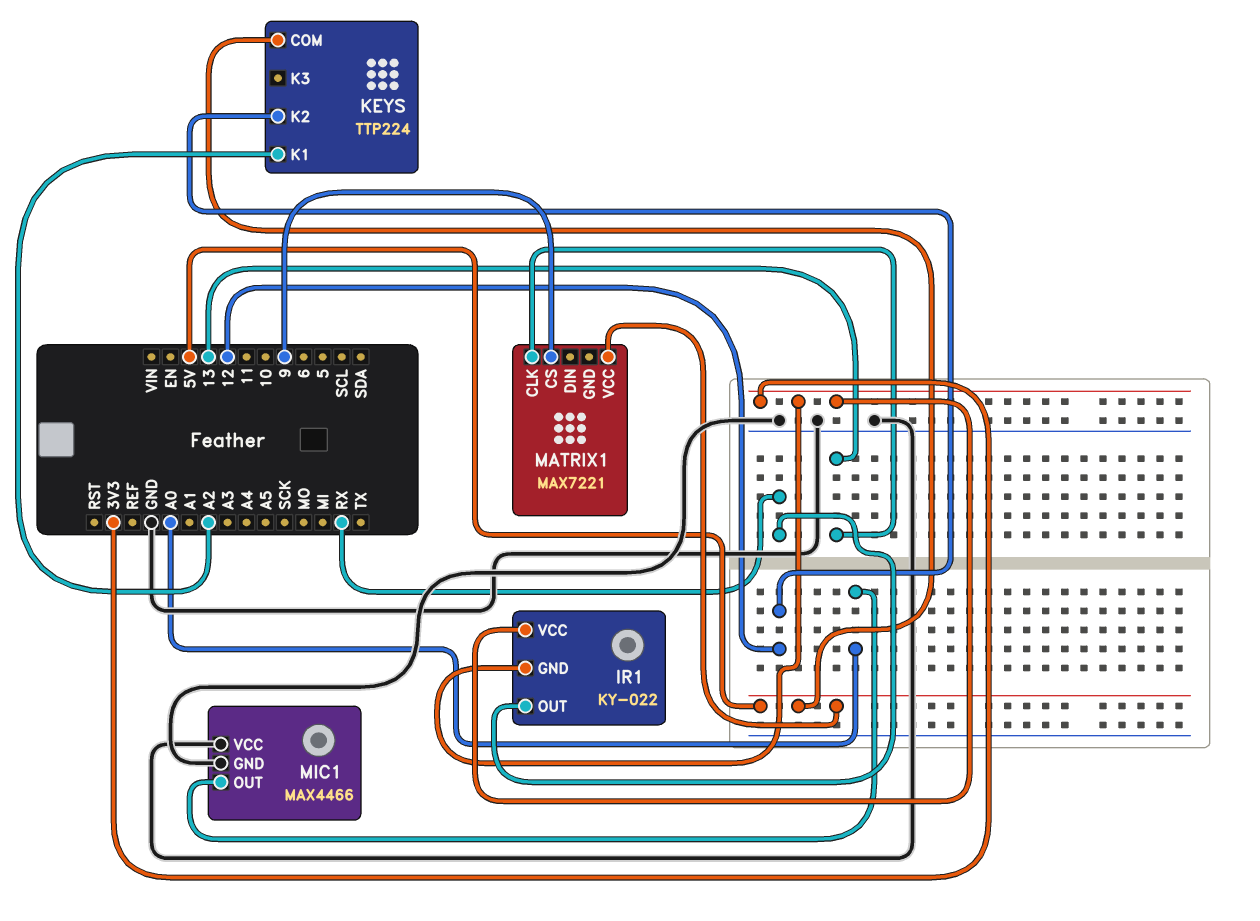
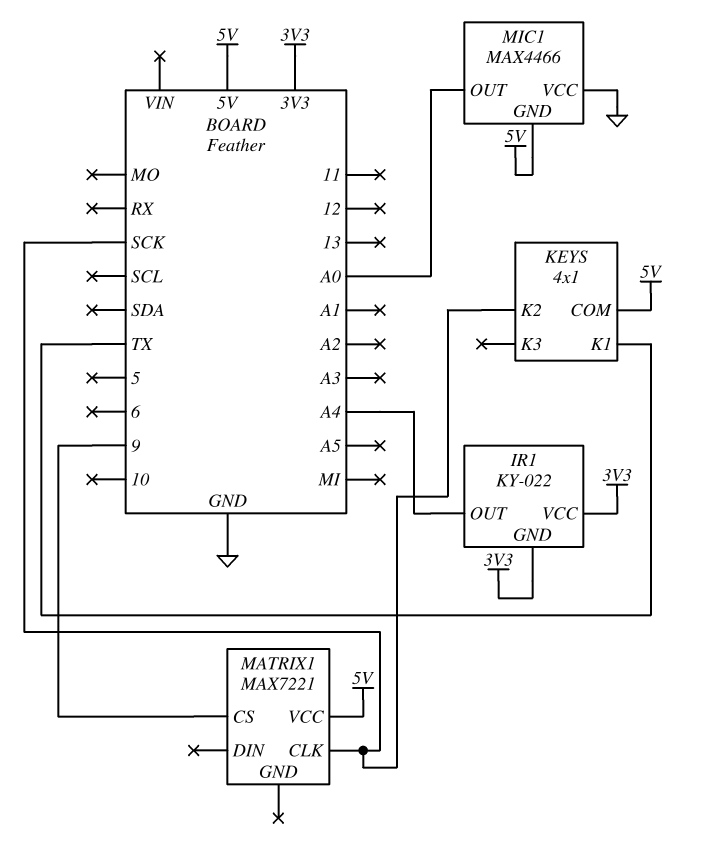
IR1 pin OUT: RX -> A4
KEYS: TTP224 -> 4x1
KEYS pin K1: A2 -> TX
KEYS pin K2: 12 -> SCK
MATRIX1 pin CLK: 13 -> SCK
MIC1 pin GND: GND -> 5V

